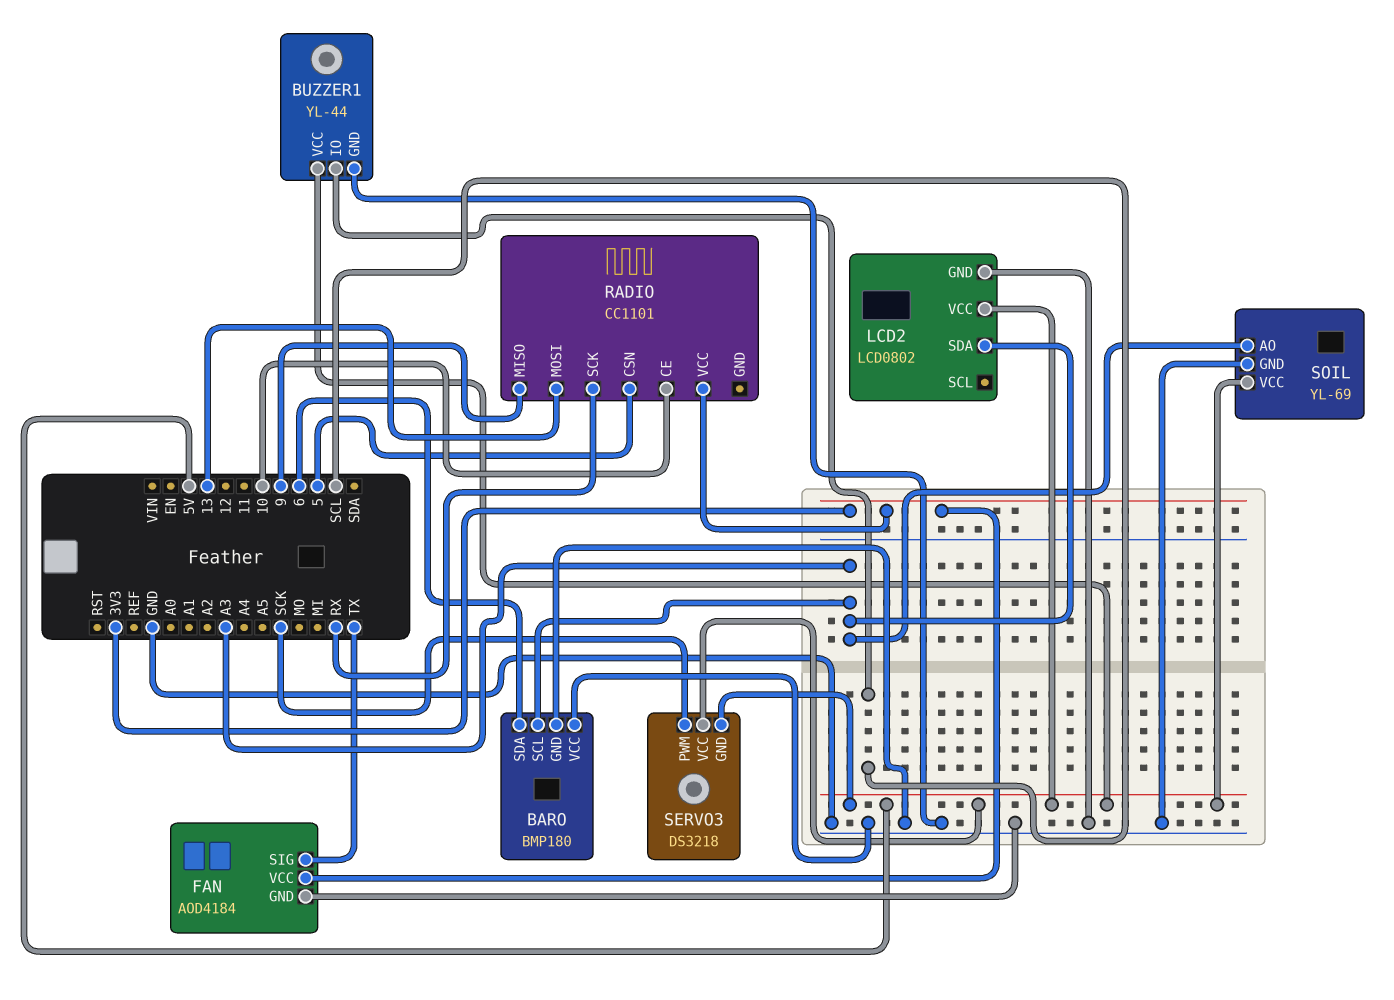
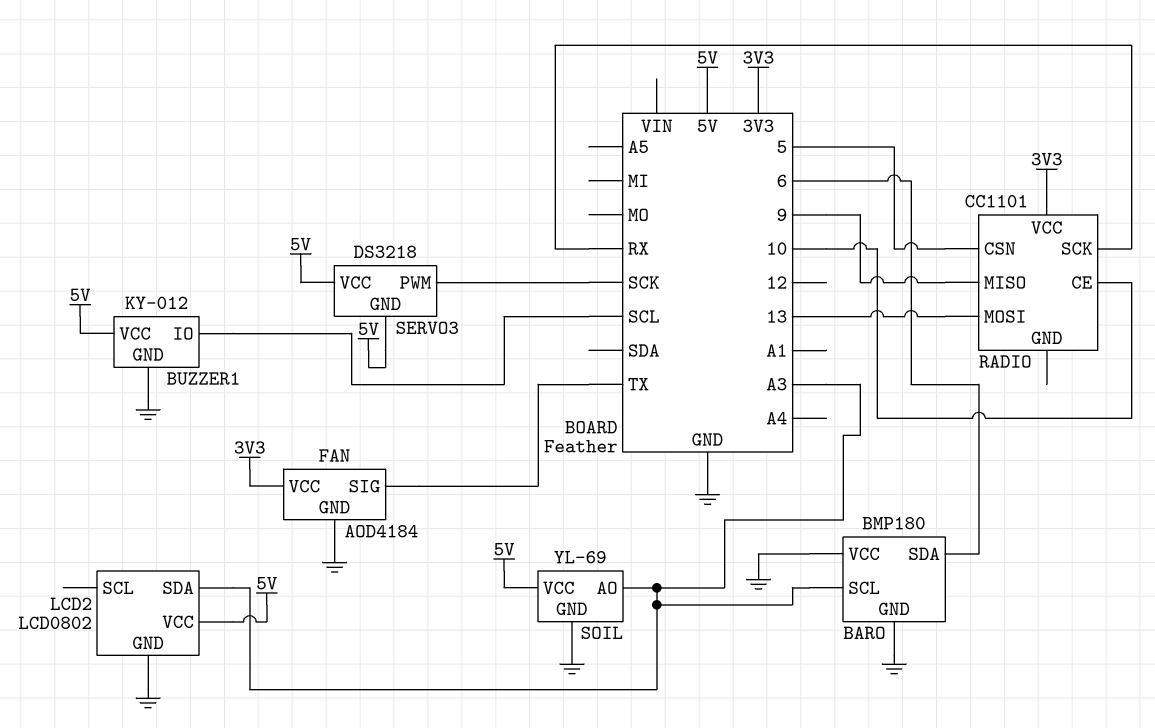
BUZZER1: YL-44 -> KY-012

